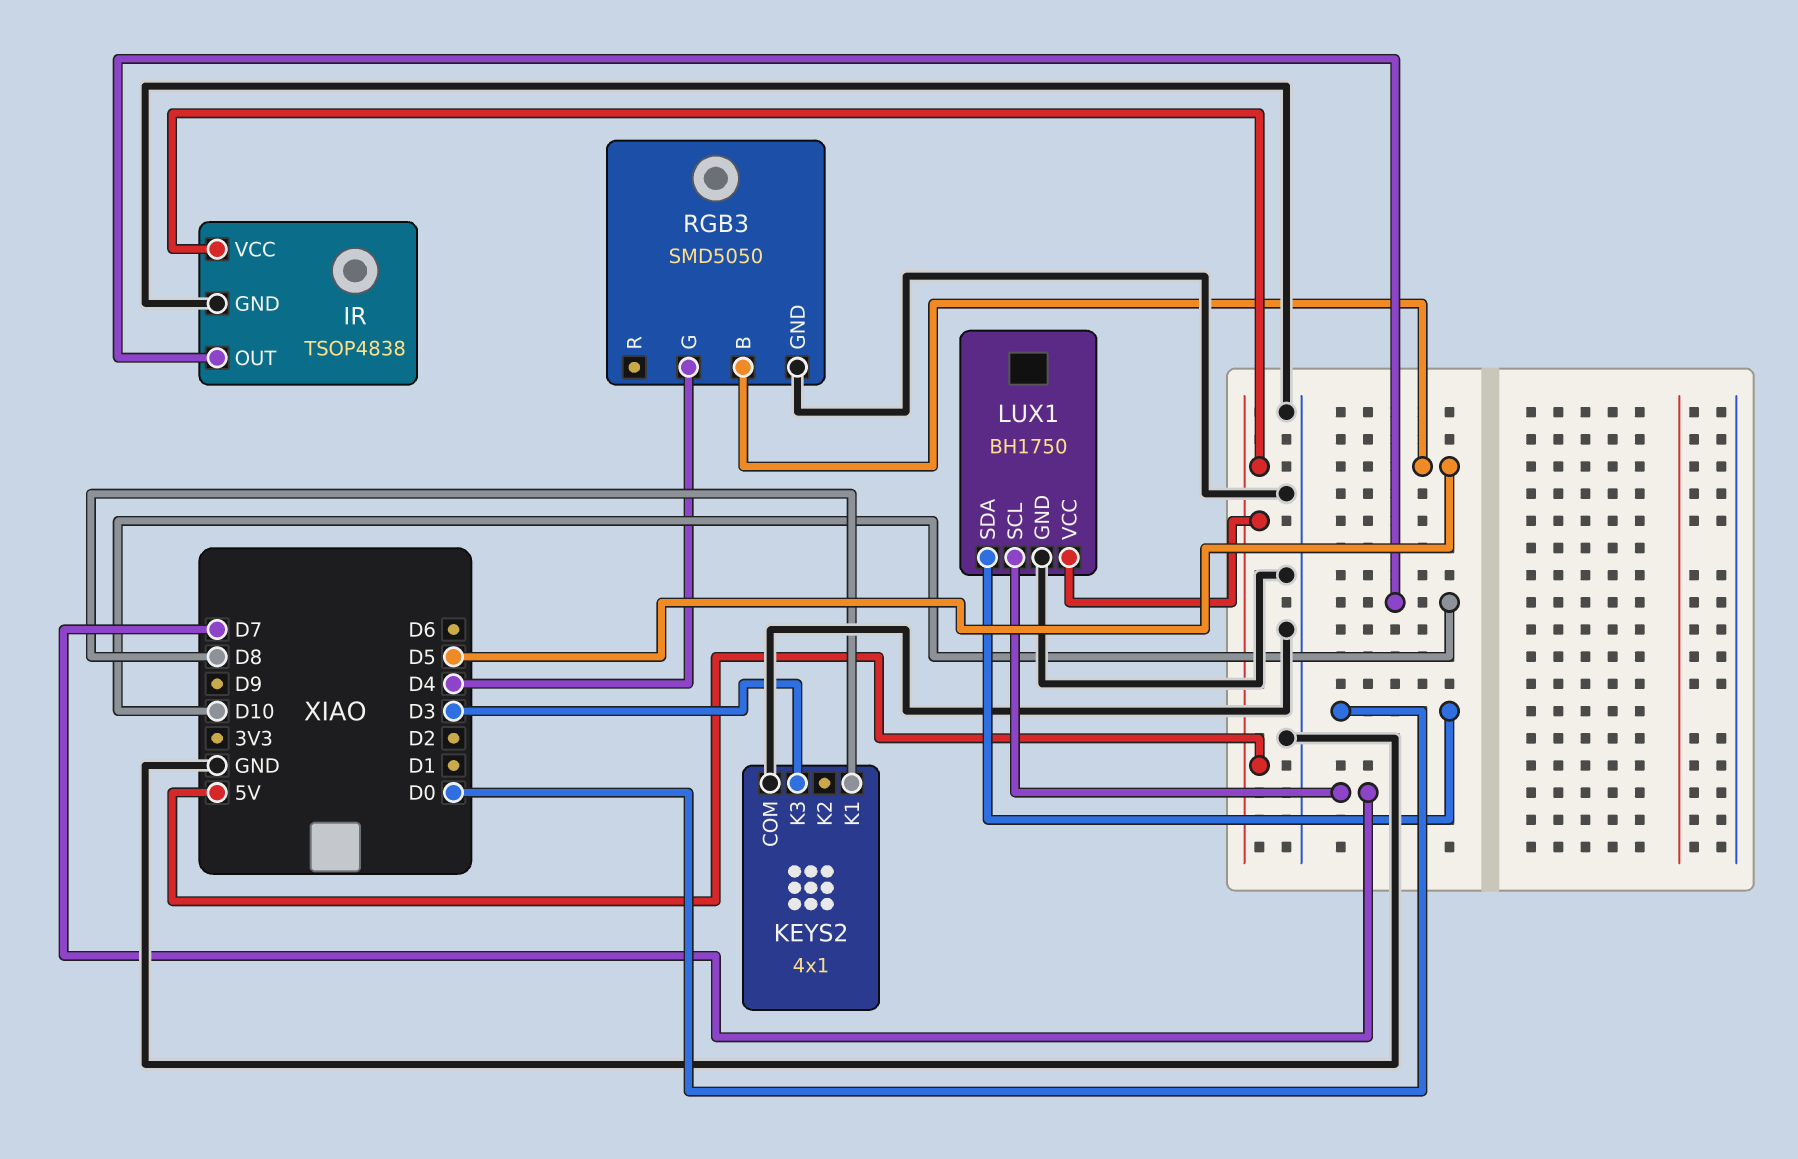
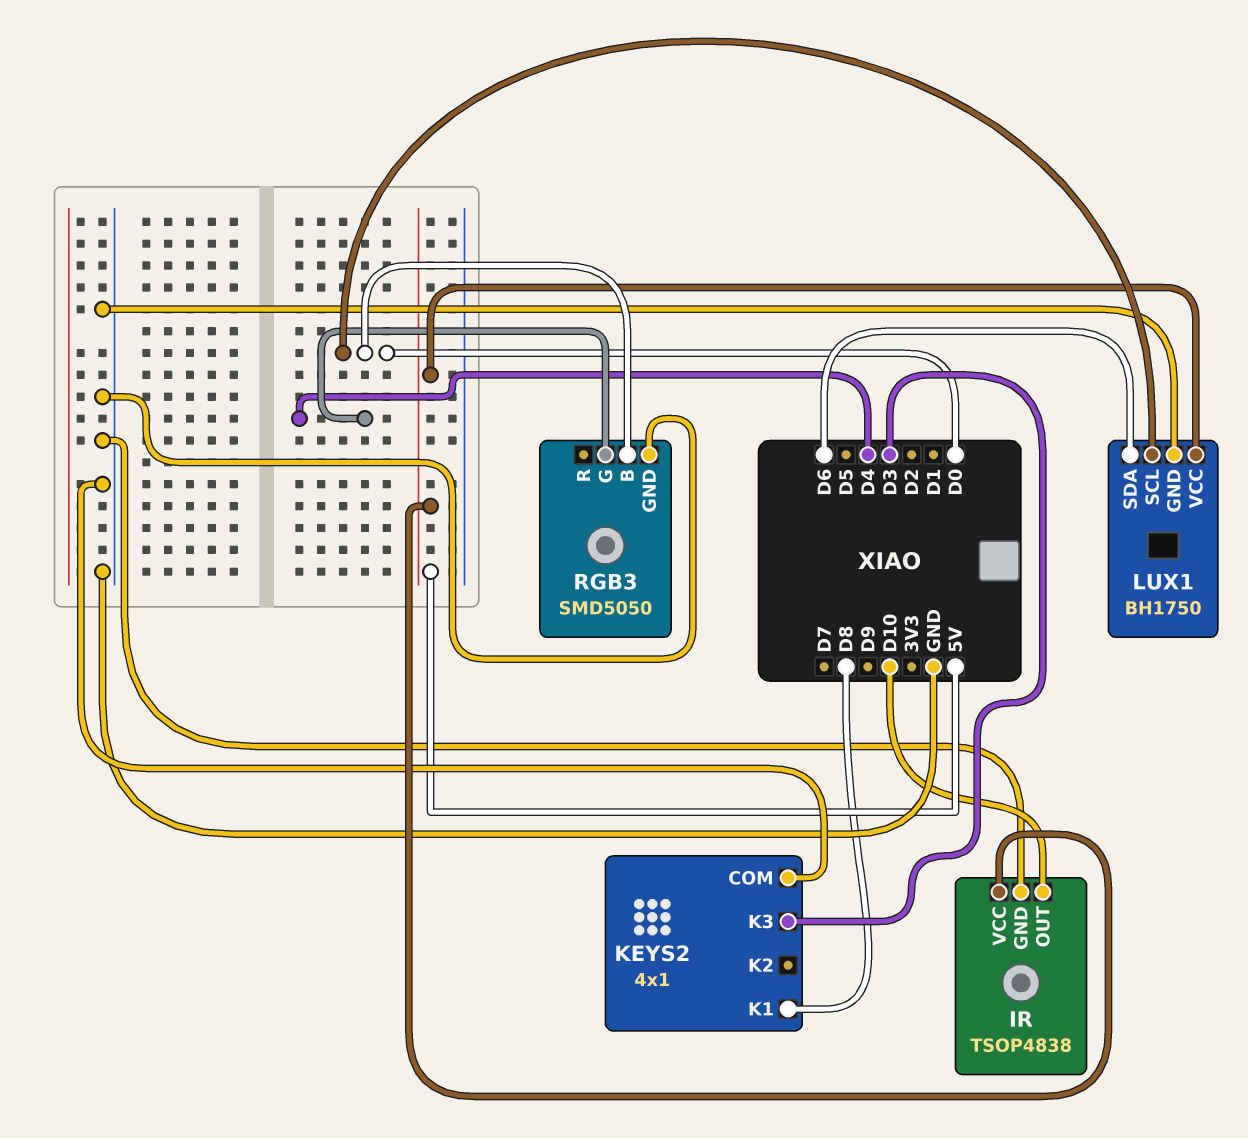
LUX1 pin SCL: D7 -> D0
LUX1 pin SDA: D0 -> D6
RGB3 pin B: D5 -> D0

